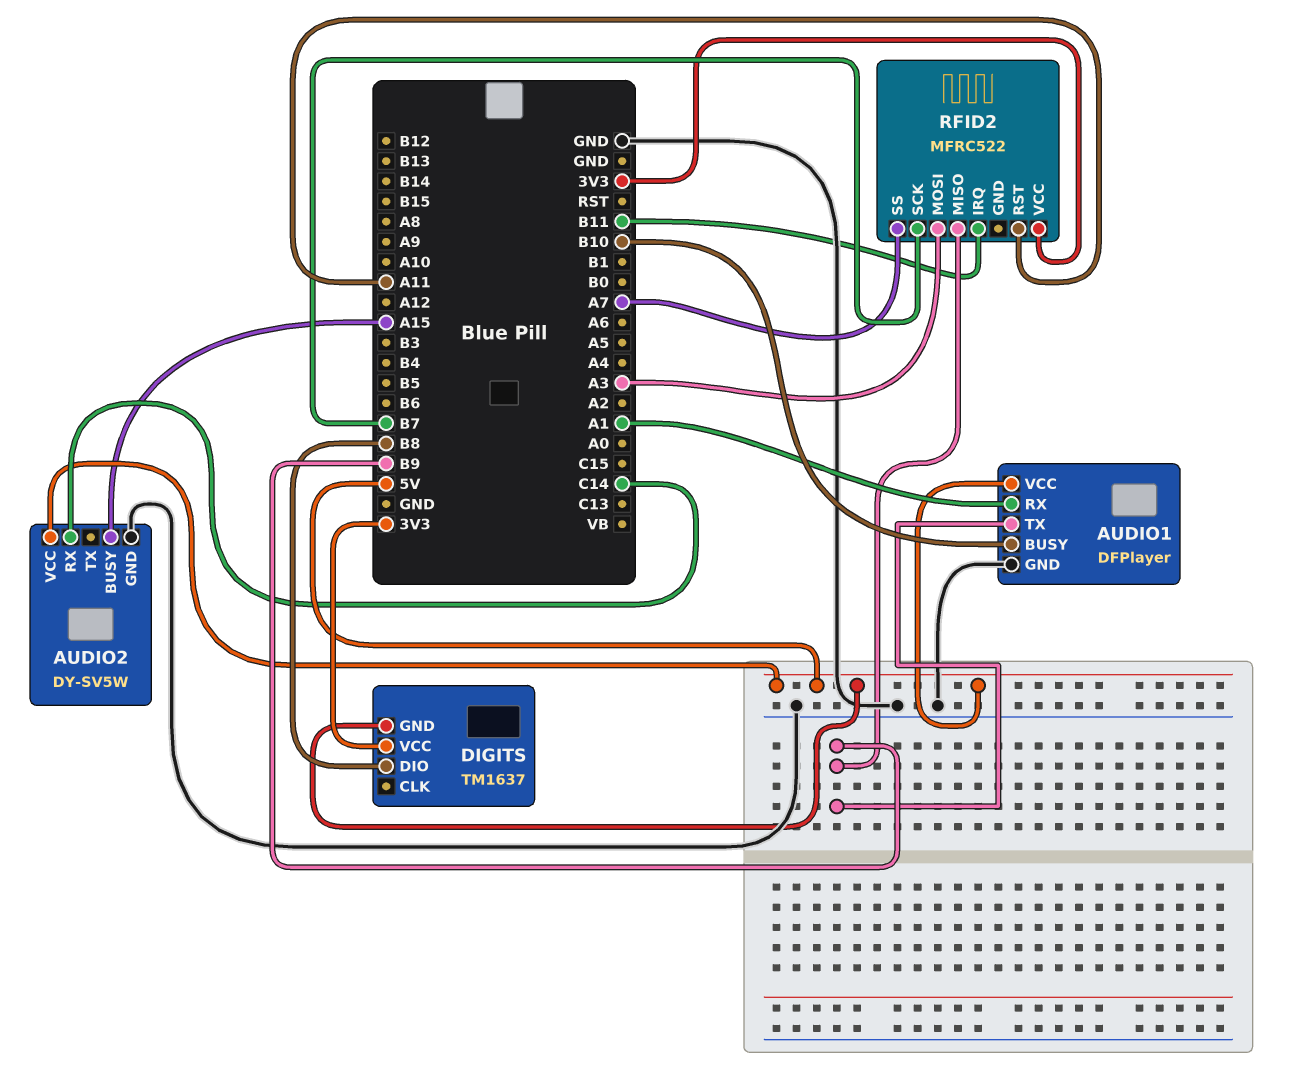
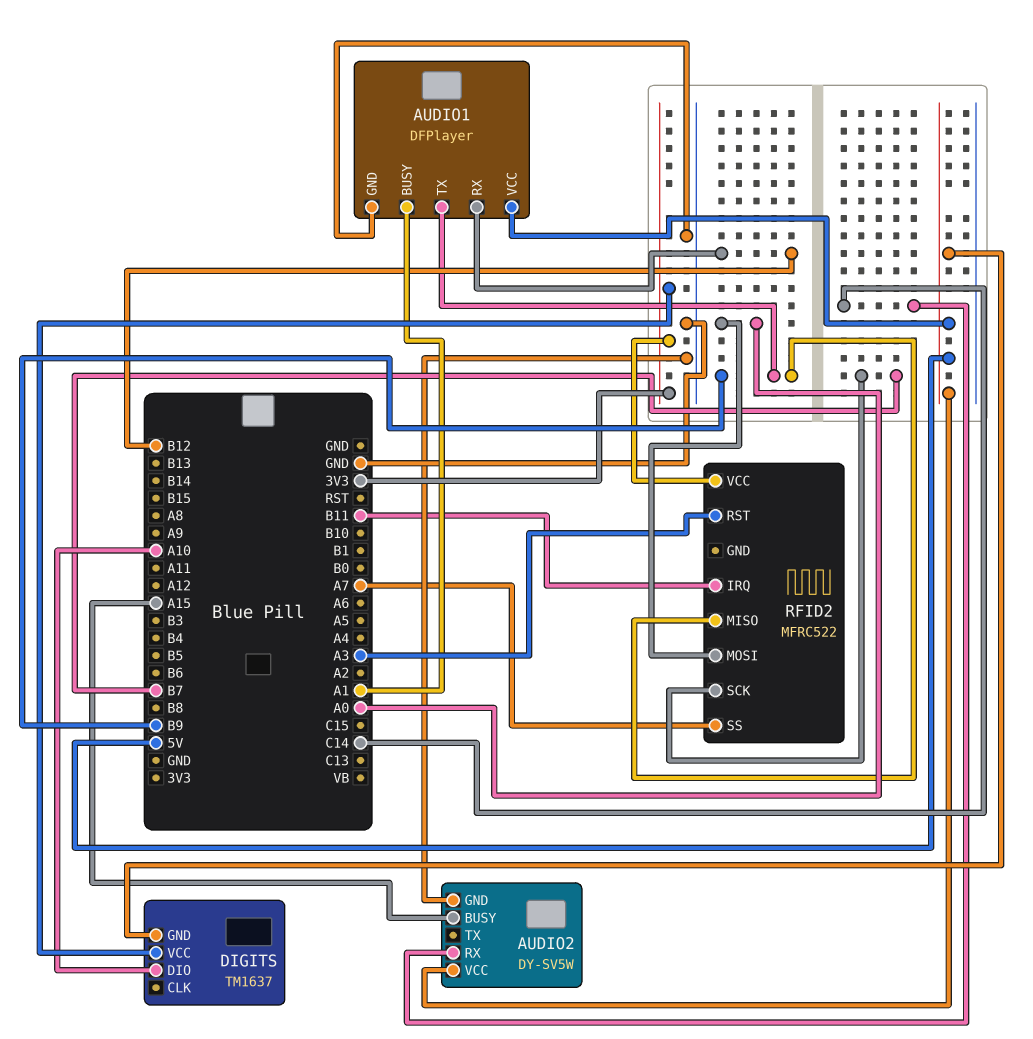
AUDIO1 pin BUSY: B10 -> A1
AUDIO1 pin RX: A1 -> B12
DIGITS pin DIO: B8 -> A10
RFID2 pin MOSI: A3 -> A0
RFID2 pin RST: A11 -> A3

